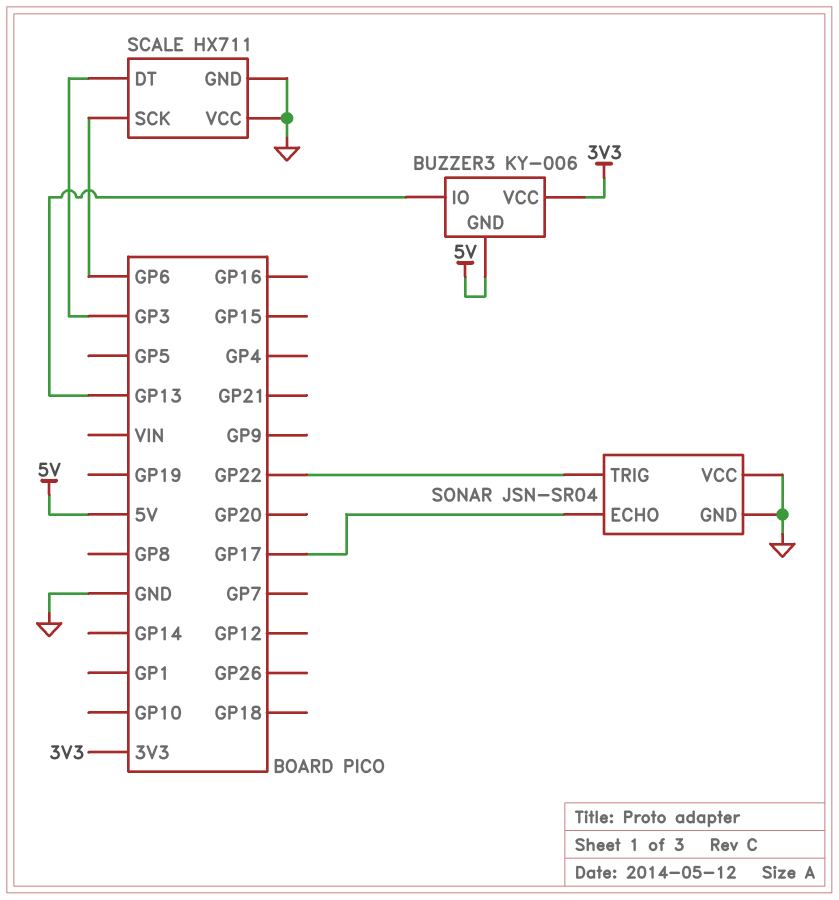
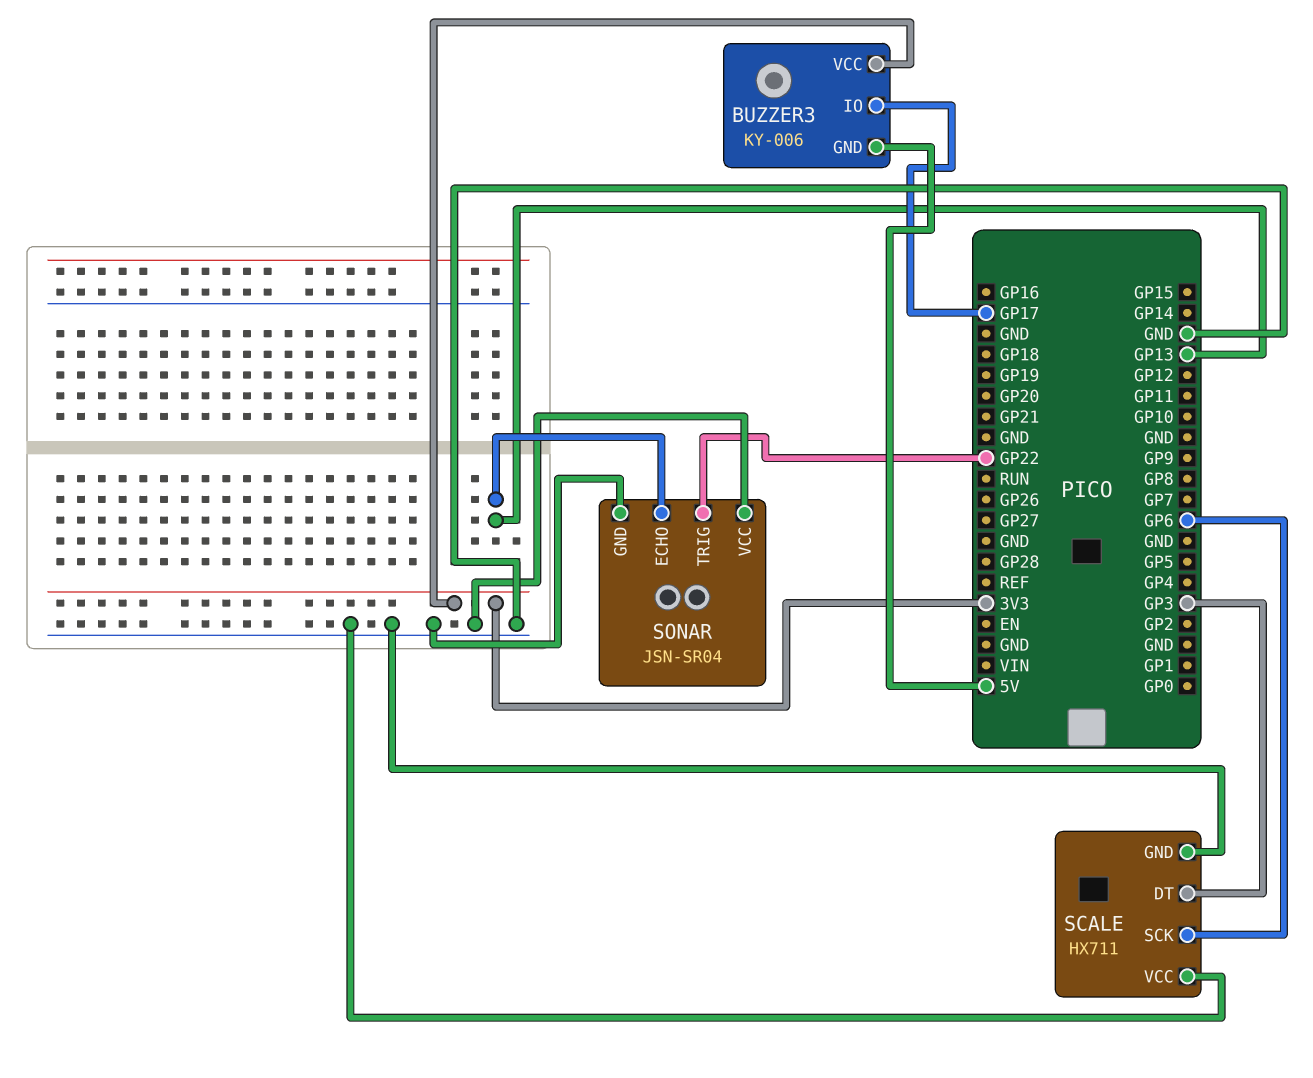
BUZZER3 pin IO: GP13 -> GP17
SONAR pin ECHO: GP17 -> GP13

